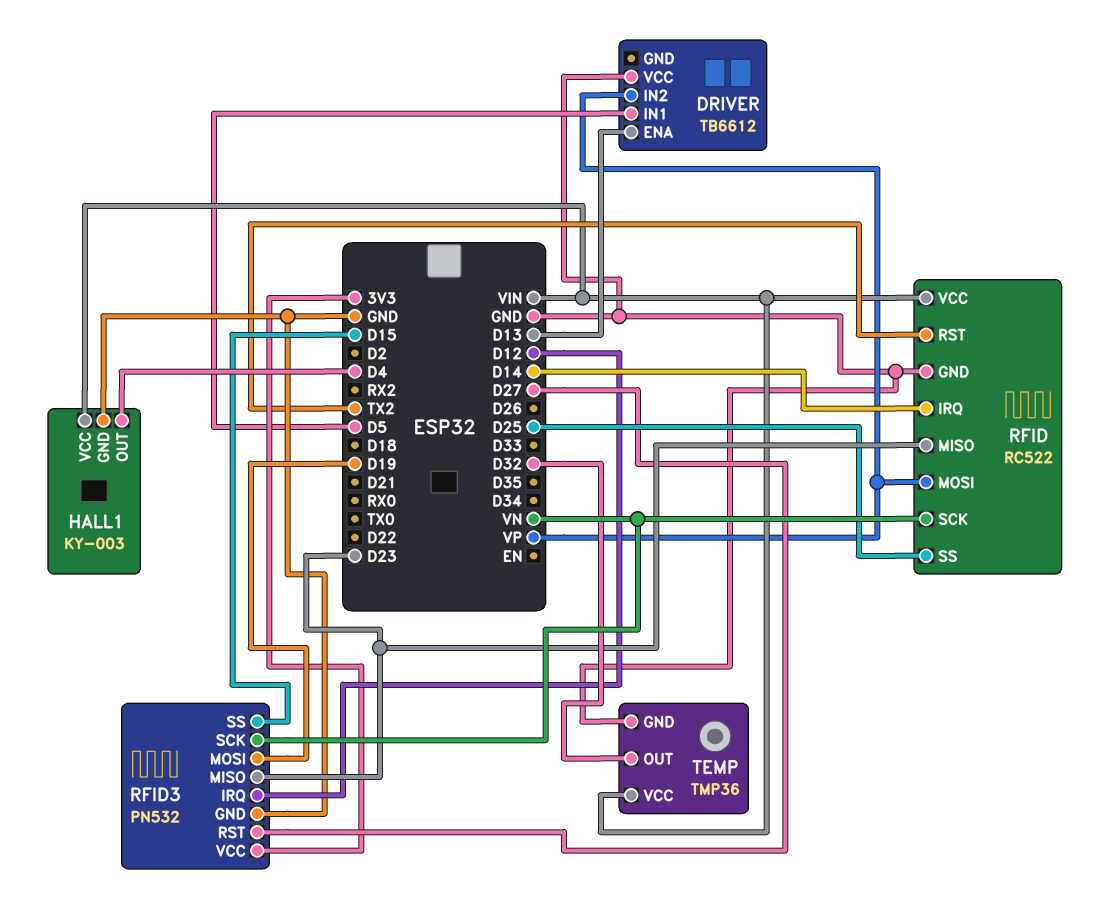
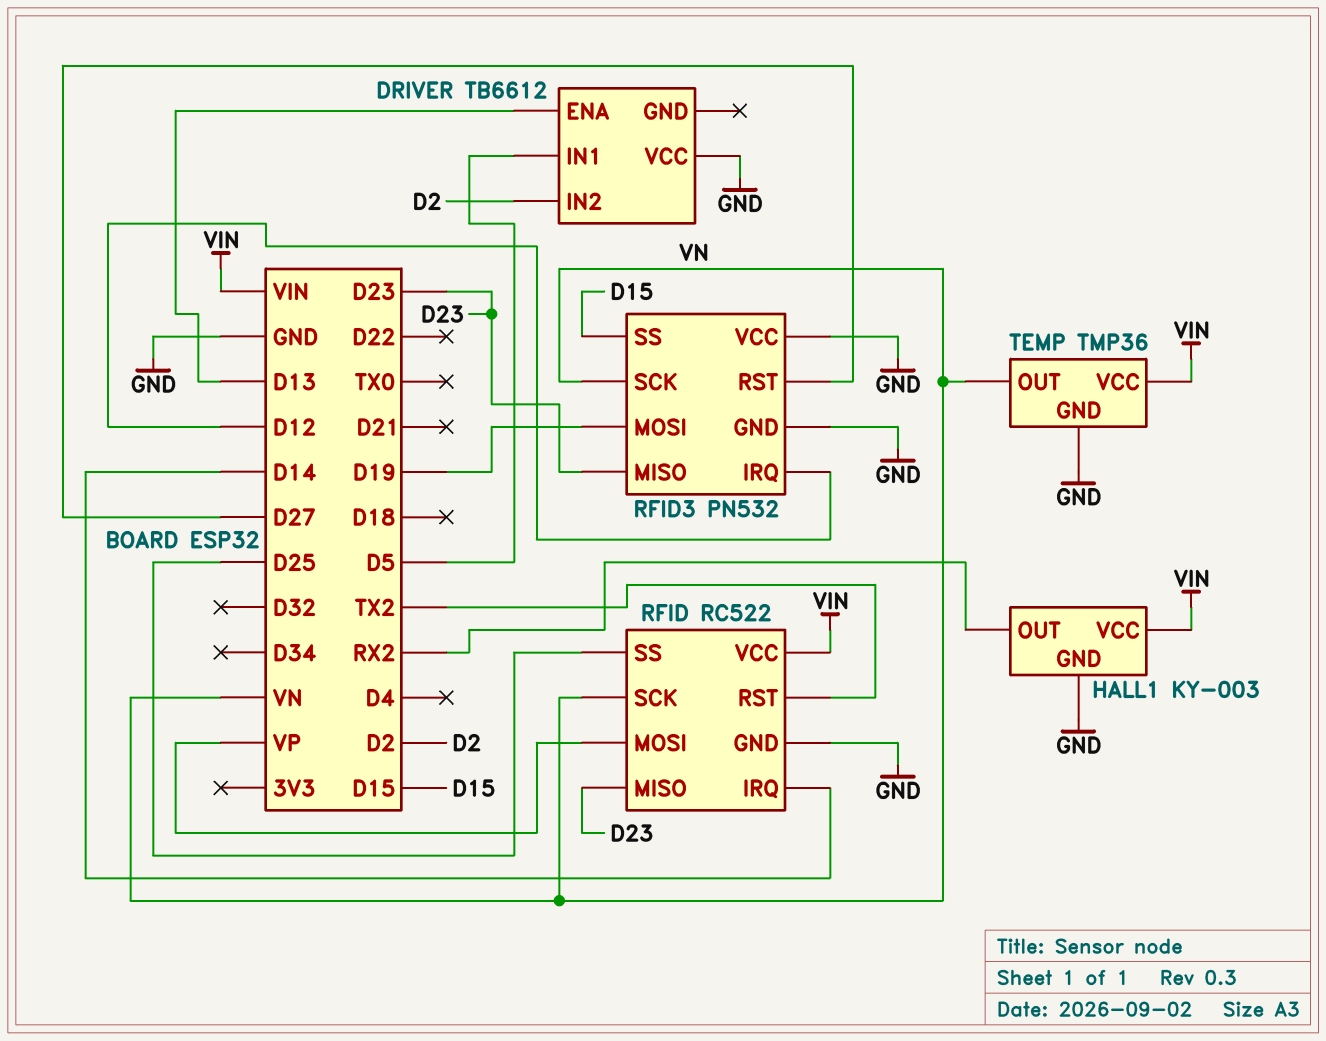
DRIVER pin IN2: VP -> D2
HALL1 pin OUT: D4 -> RX2
RFID3 pin VCC: 3V3 -> GND
TEMP pin OUT: D32 -> VN

